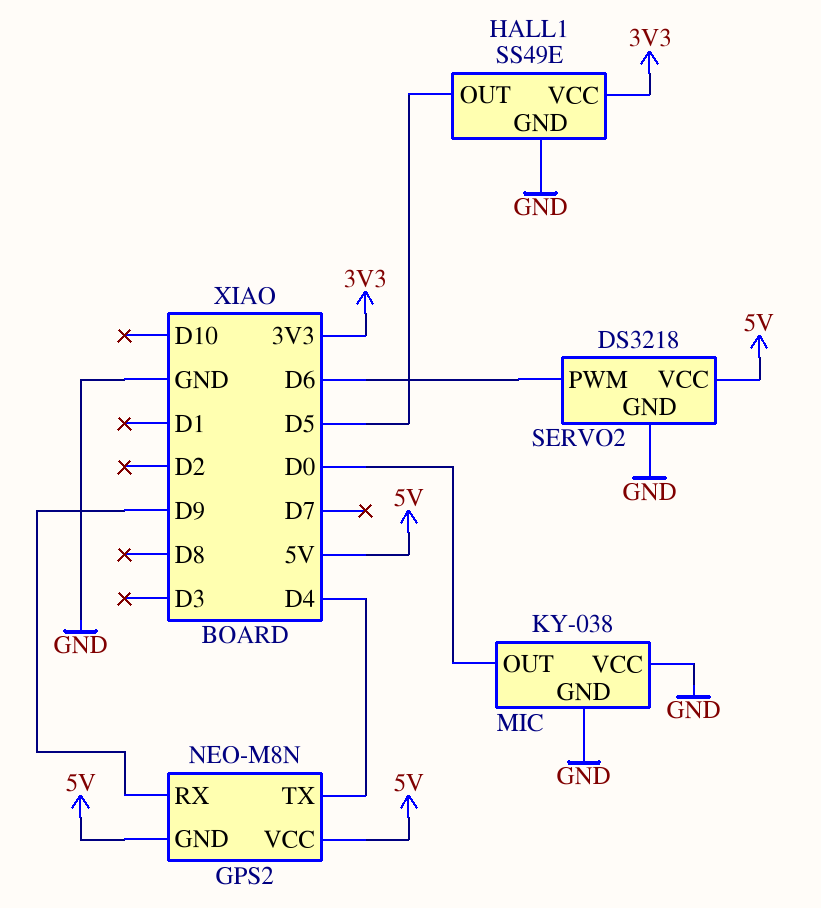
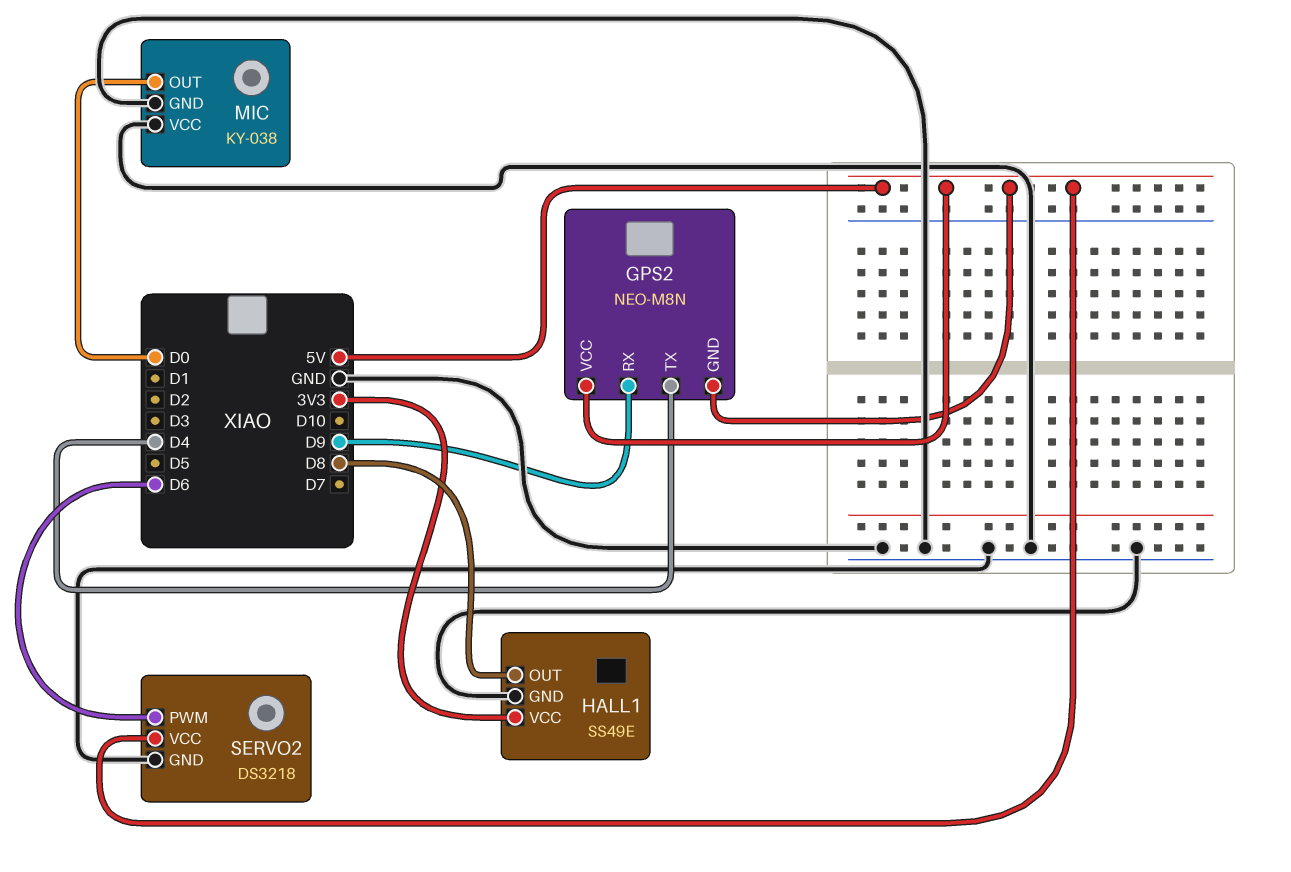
HALL1 pin OUT: D5 -> D8

